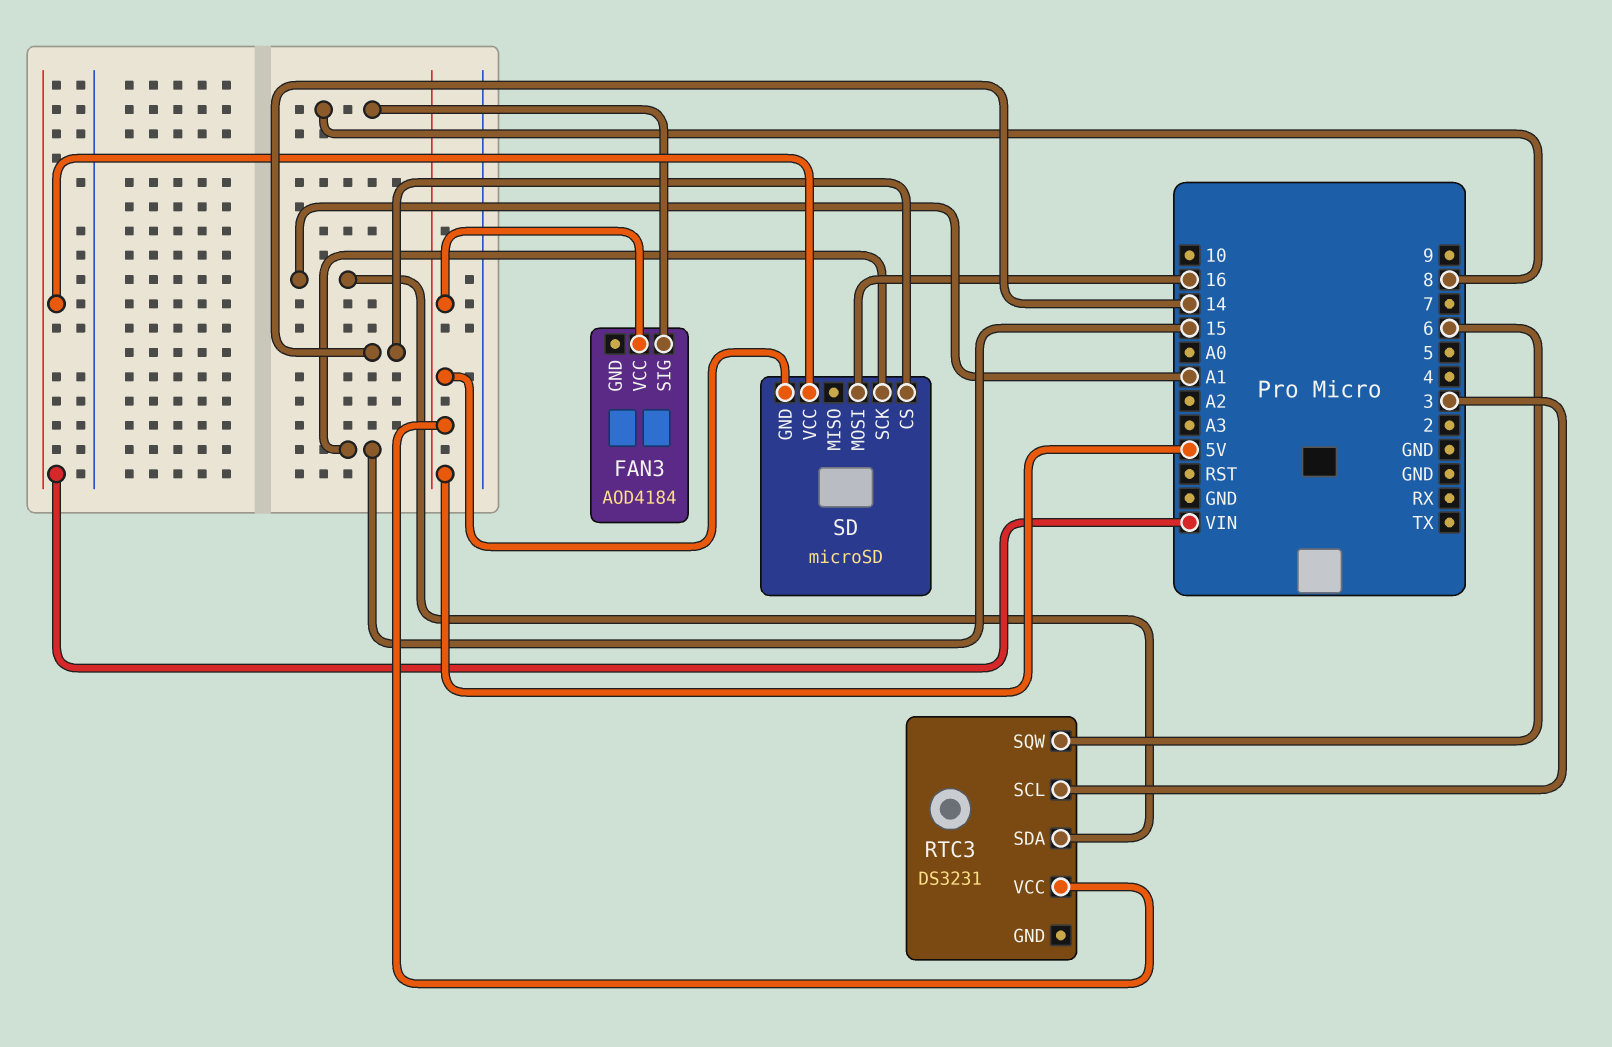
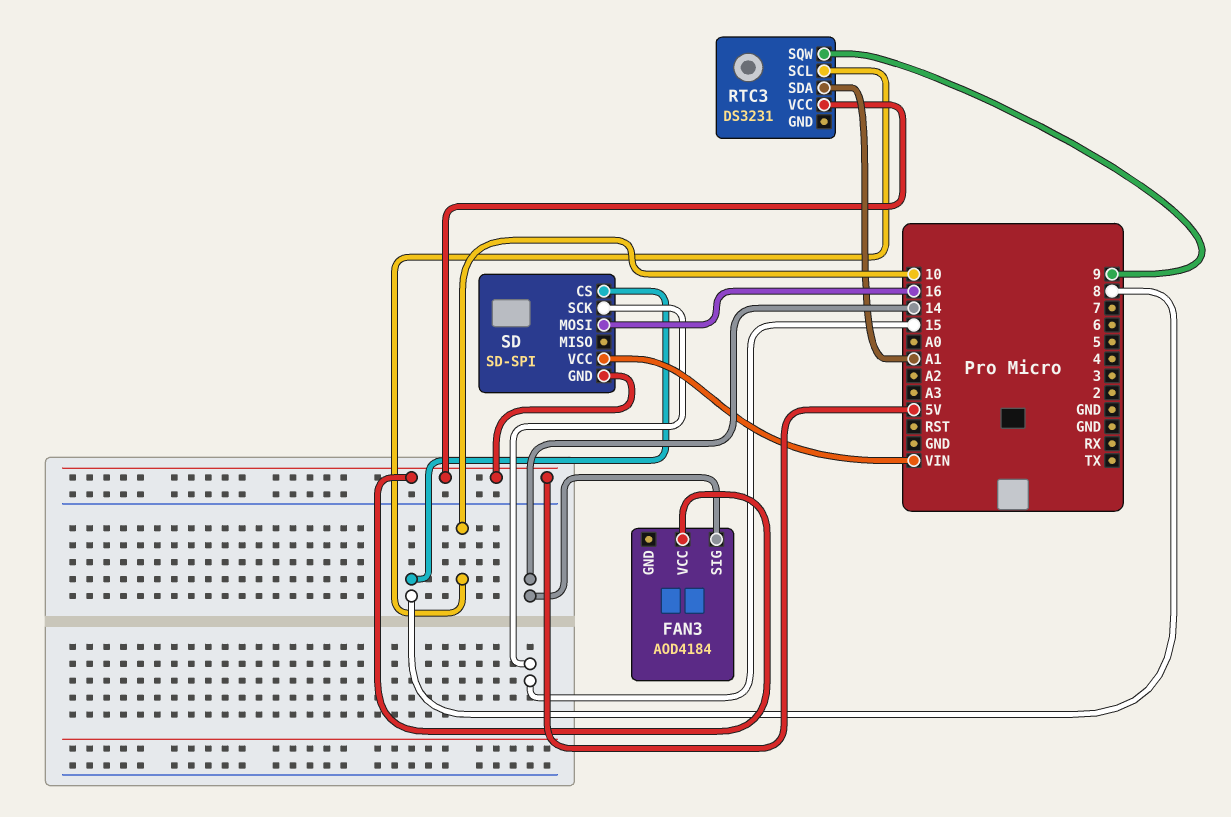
FAN3 pin SIG: 8 -> 14
RTC3 pin SCL: 3 -> 10
RTC3 pin SQW: 6 -> 9
SD: microSD -> SD-SPI
SD pin CS: 14 -> 8

